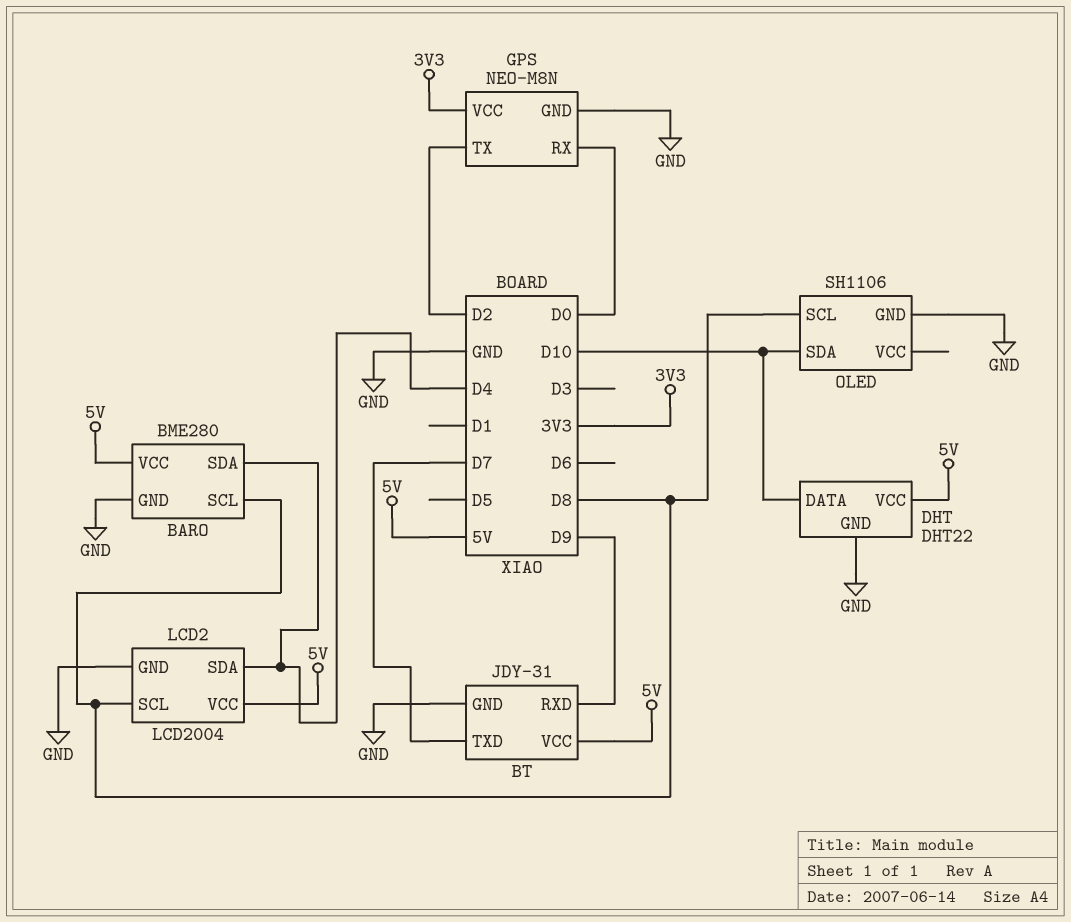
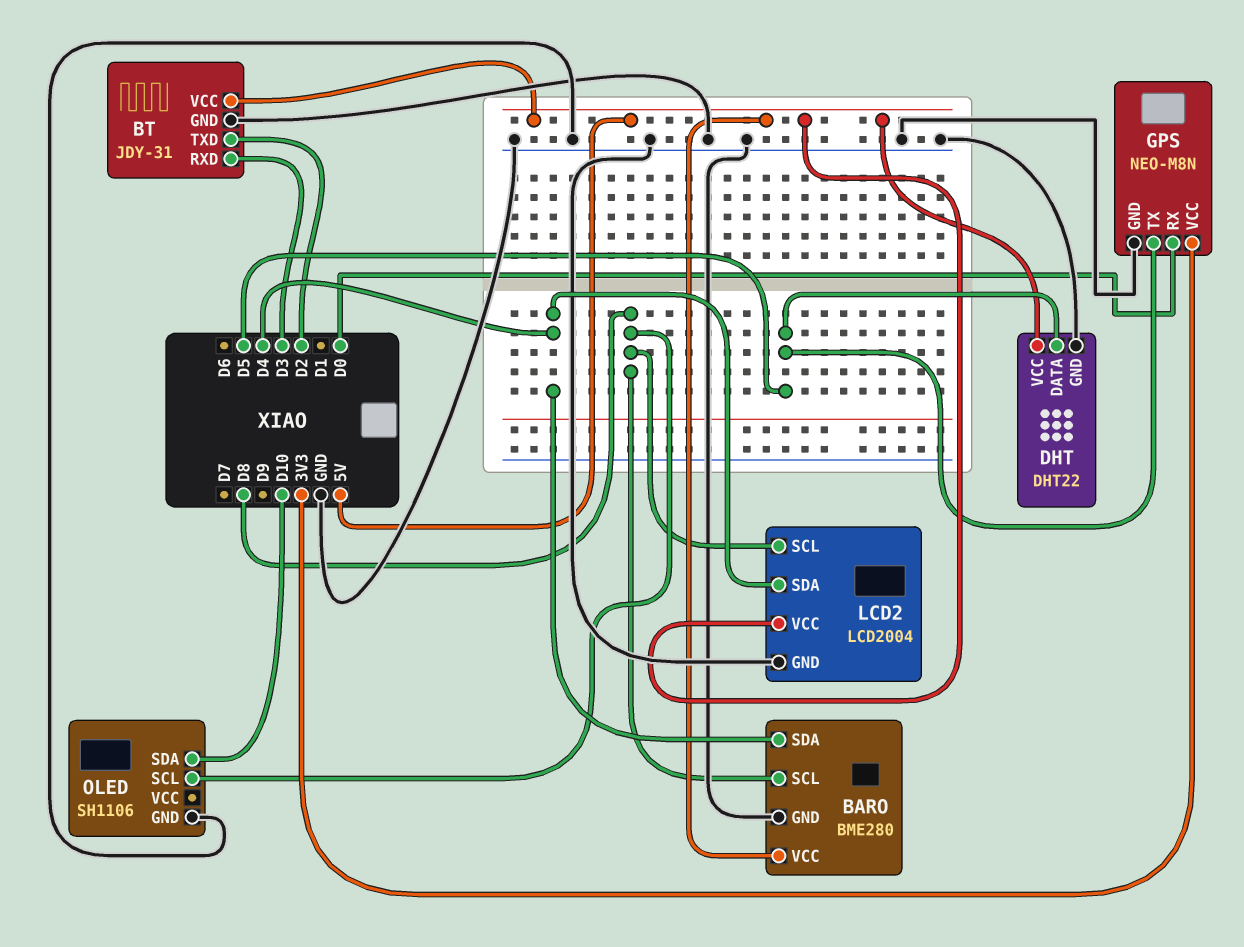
BT pin RXD: D9 -> D3
BT pin TXD: D7 -> D2
DHT pin DATA: D10 -> D5
GPS pin TX: D2 -> D5

